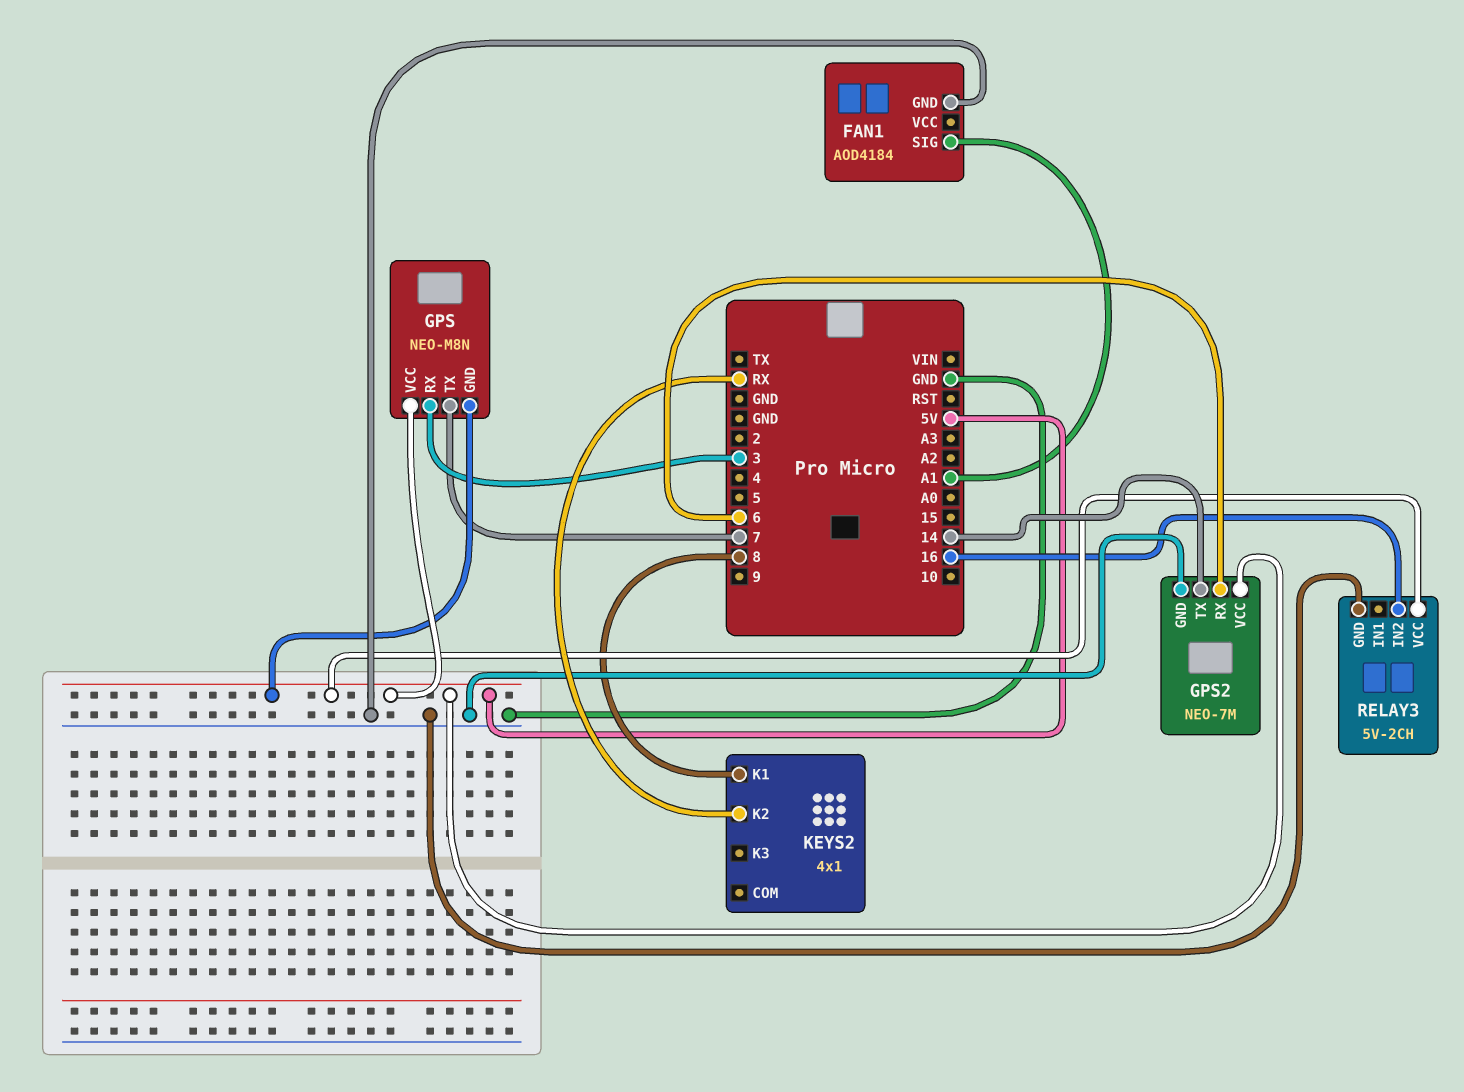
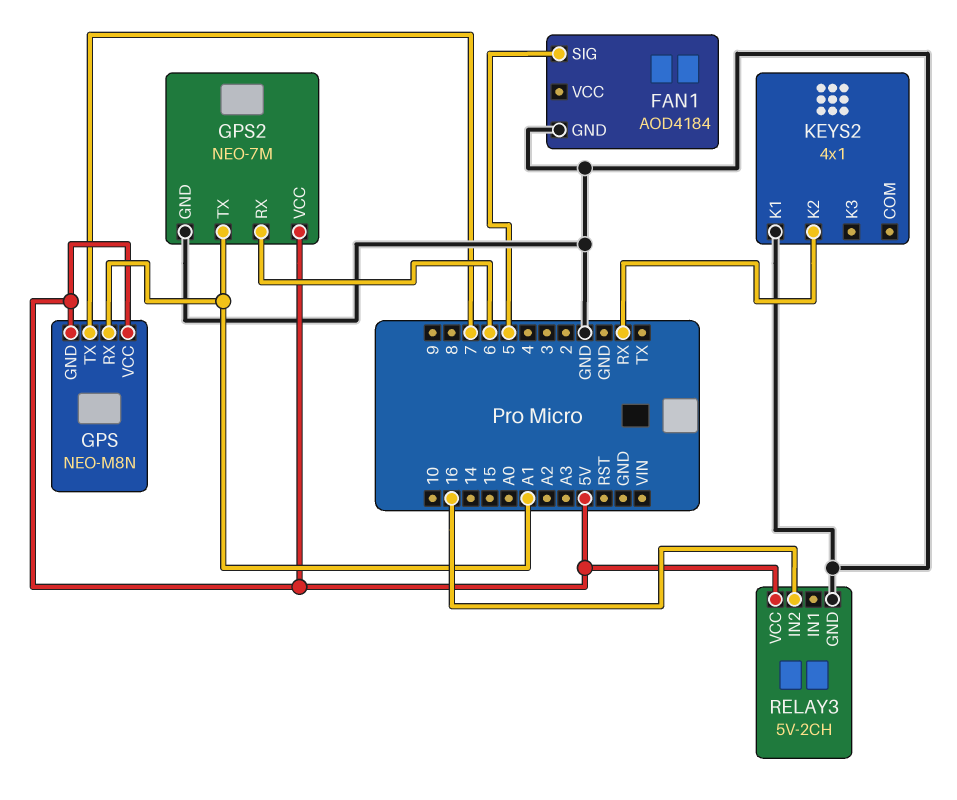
FAN1 pin SIG: A1 -> 5
GPS pin RX: 3 -> A1
GPS2 pin TX: 14 -> A1
KEYS2 pin K1: 8 -> GND

